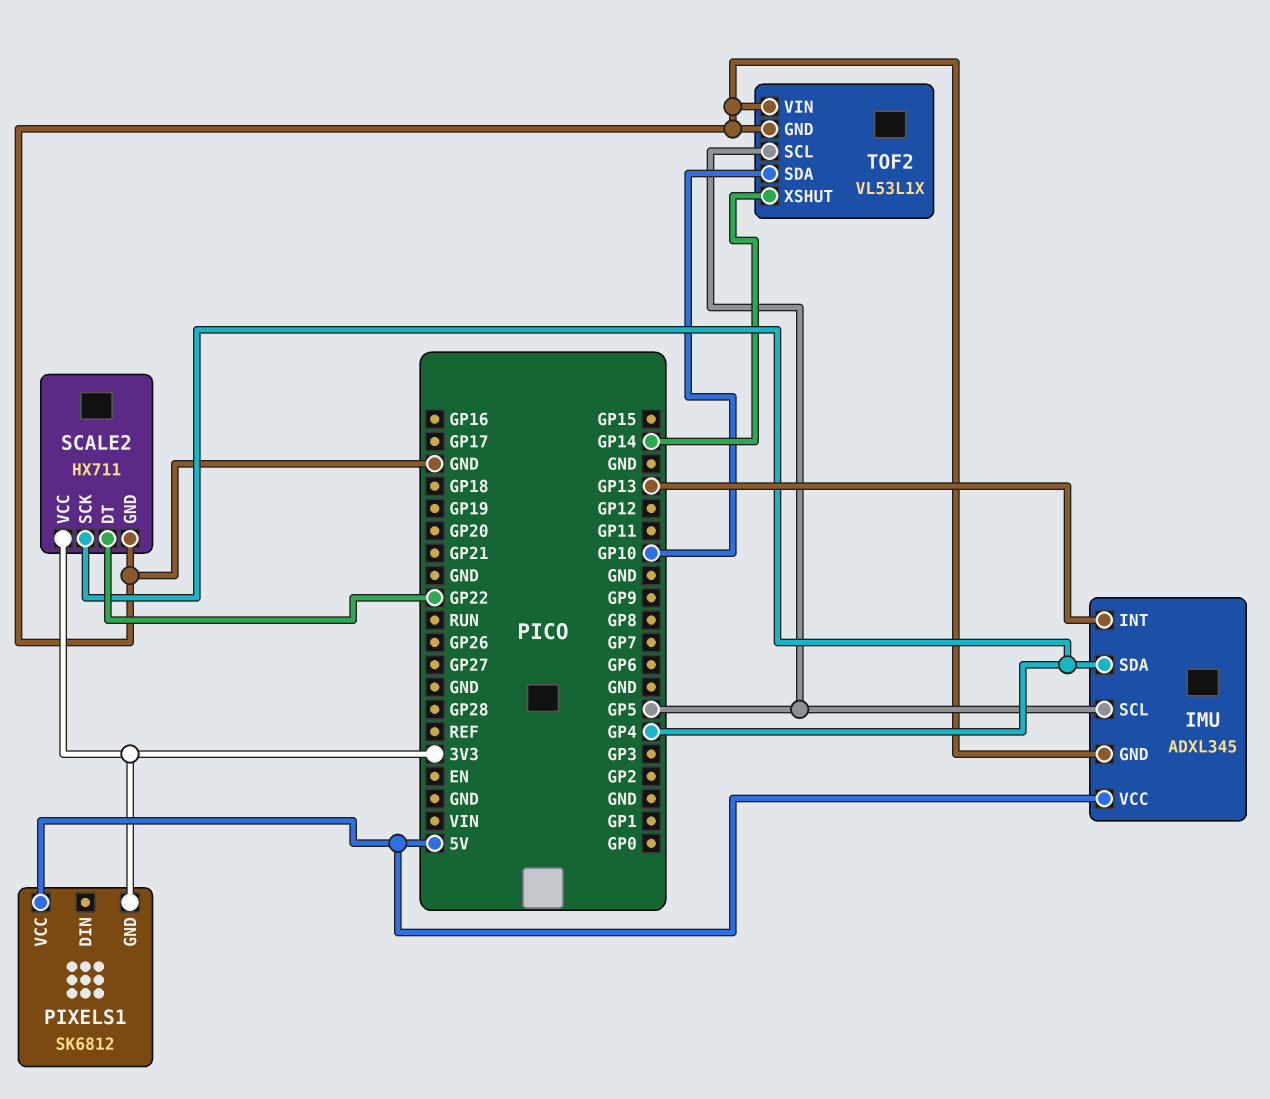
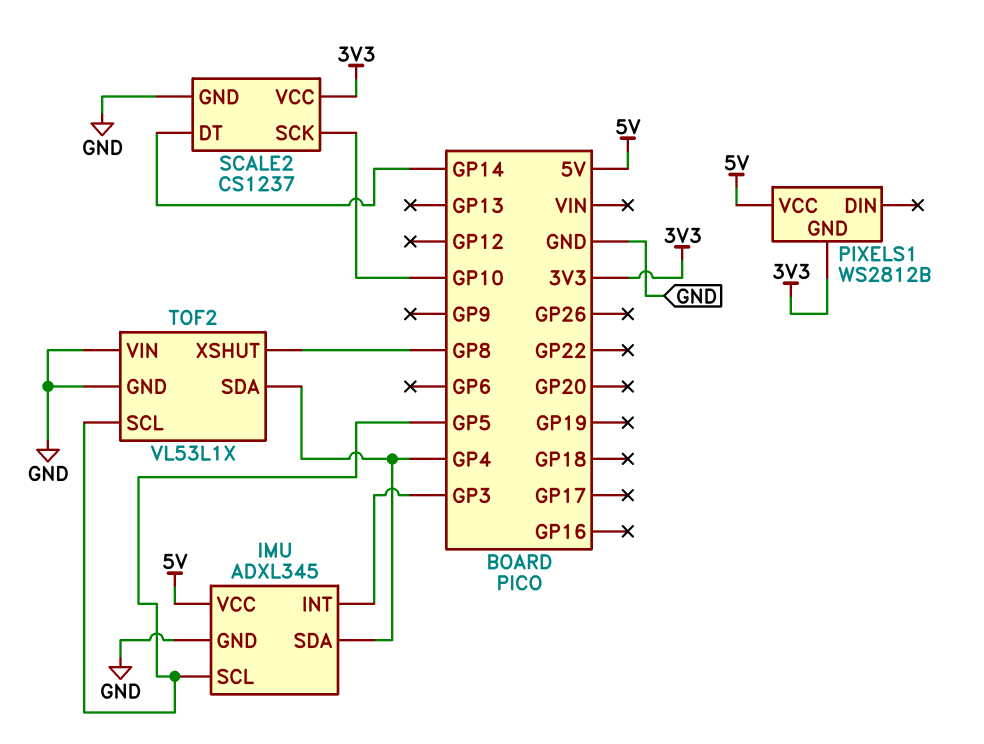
IMU pin INT: GP13 -> GP3
PIXELS1: SK6812 -> WS2812B
SCALE2: HX711 -> CS1237
SCALE2 pin DT: GP22 -> GP14
SCALE2 pin SCK: GP4 -> GP10
TOF2 pin SDA: GP10 -> GP4
TOF2 pin XSHUT: GP14 -> GP8

